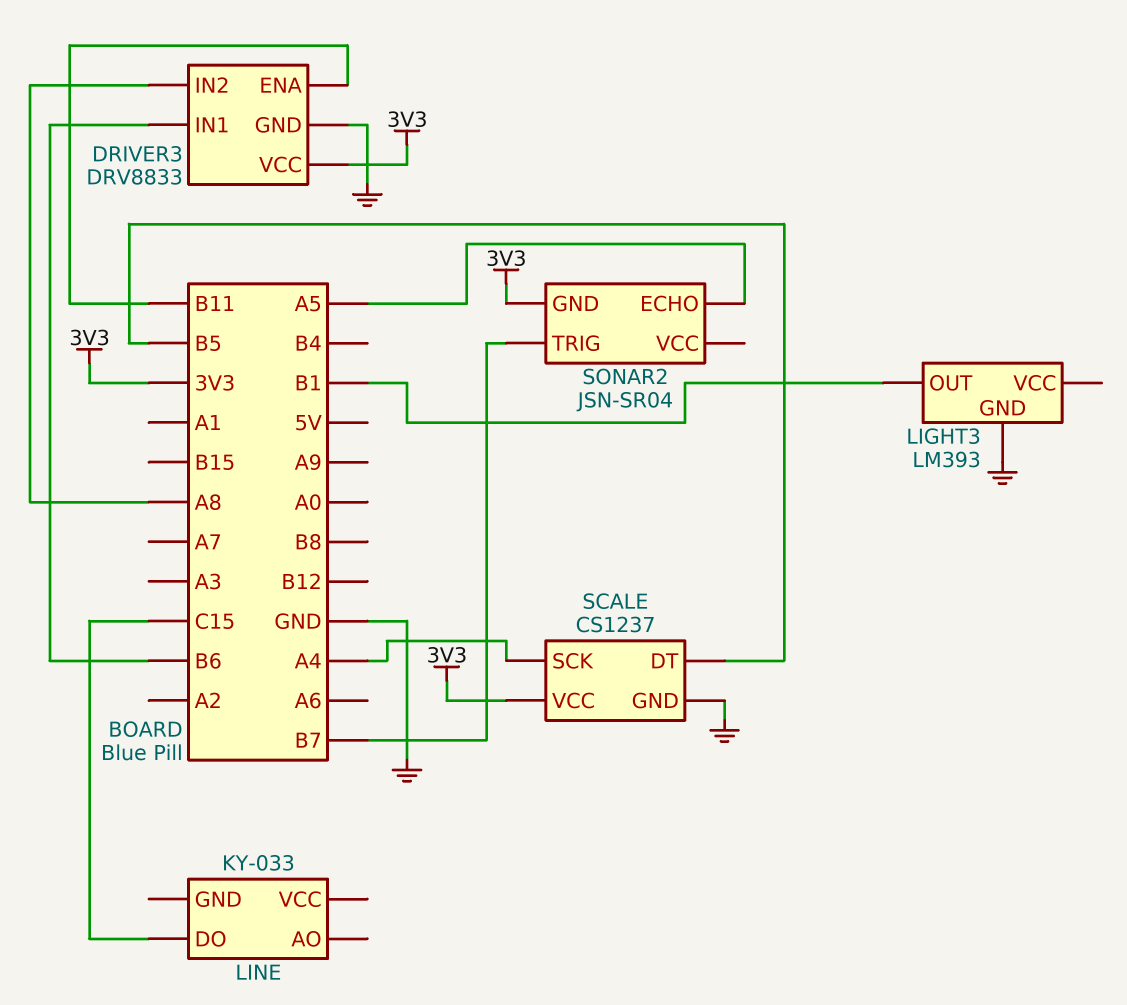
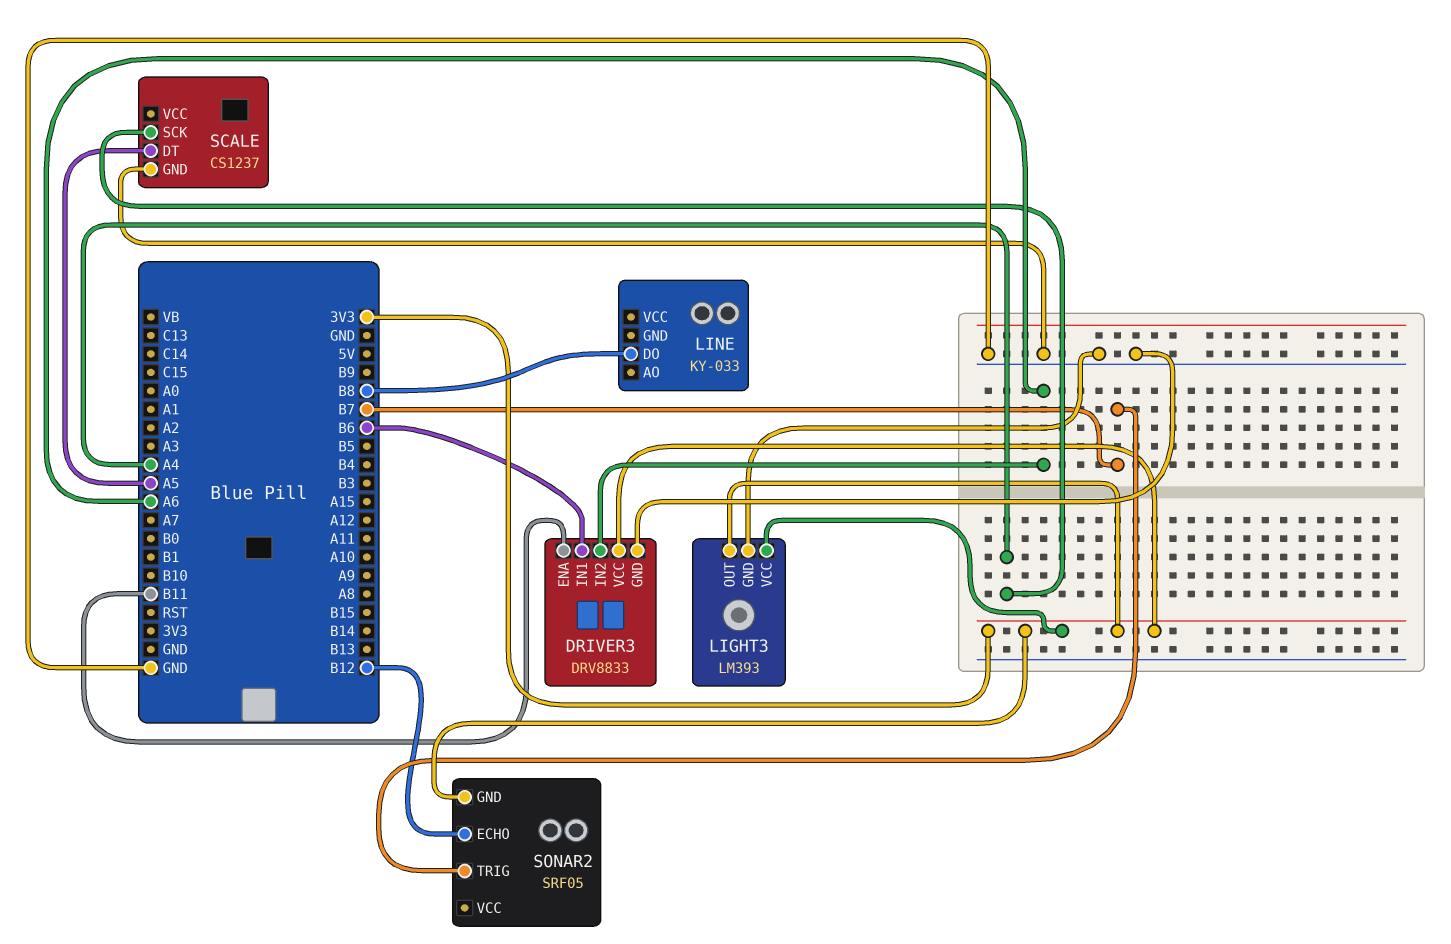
DRIVER3 pin IN2: A8 -> A6
LIGHT3 pin OUT: B1 -> 3V3
LIGHT3 pin VCC: none -> 3V3
LINE pin DO: C15 -> B8
SCALE pin DT: B5 -> A5
SCALE pin VCC: 3V3 -> none
SONAR2: JSN-SR04 -> SRF05
SONAR2 pin ECHO: A5 -> B12

